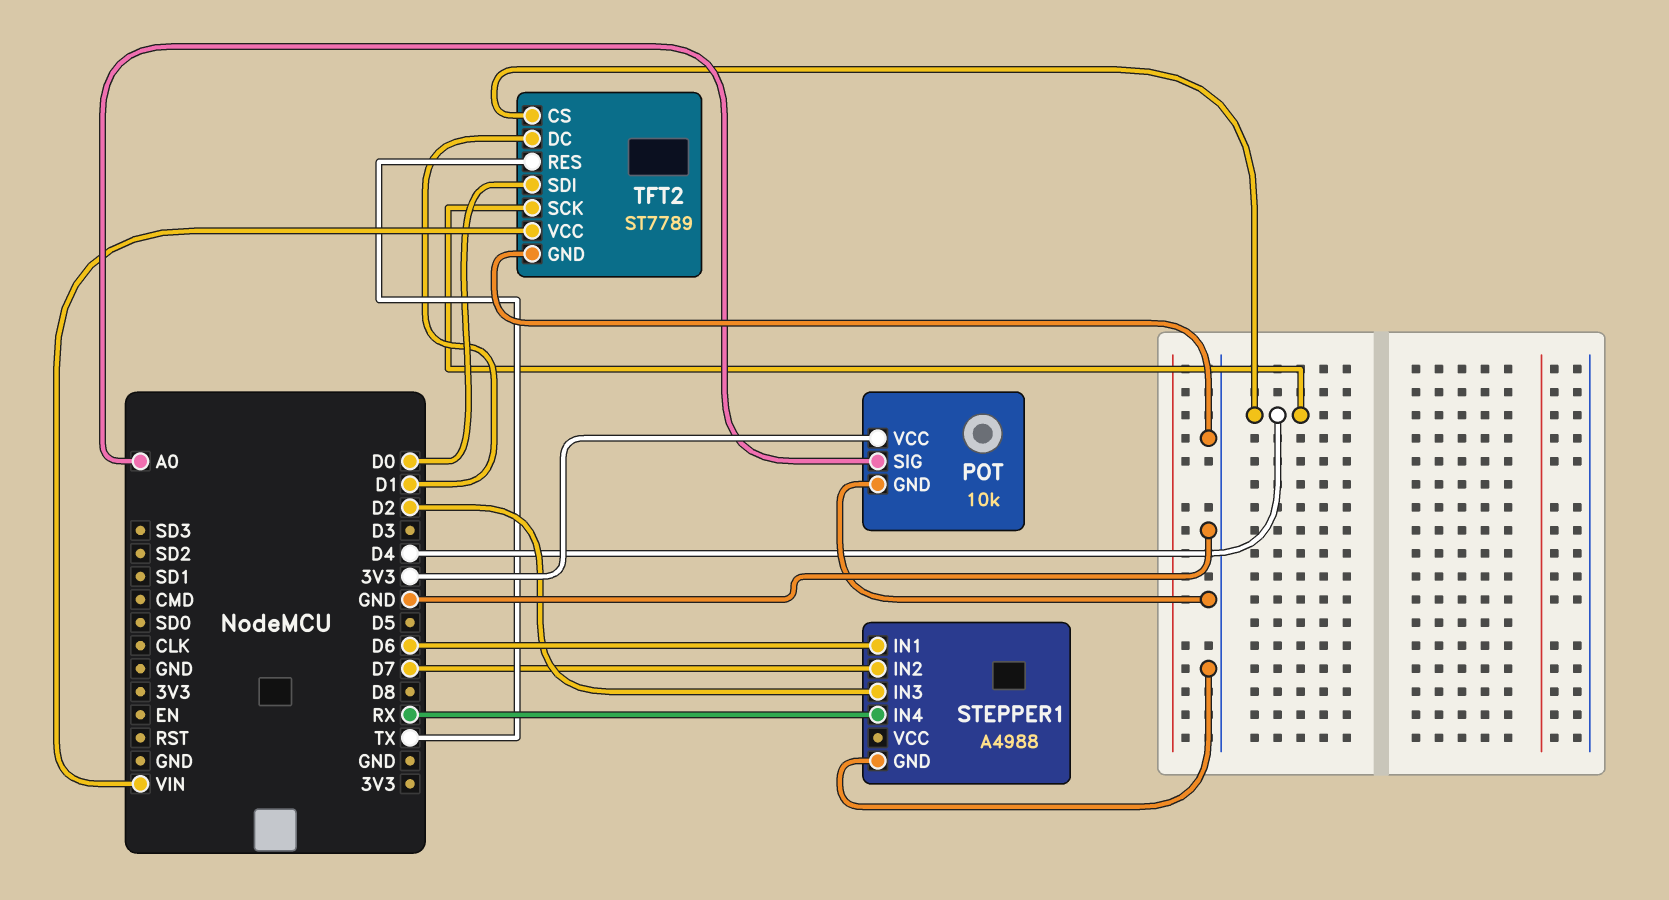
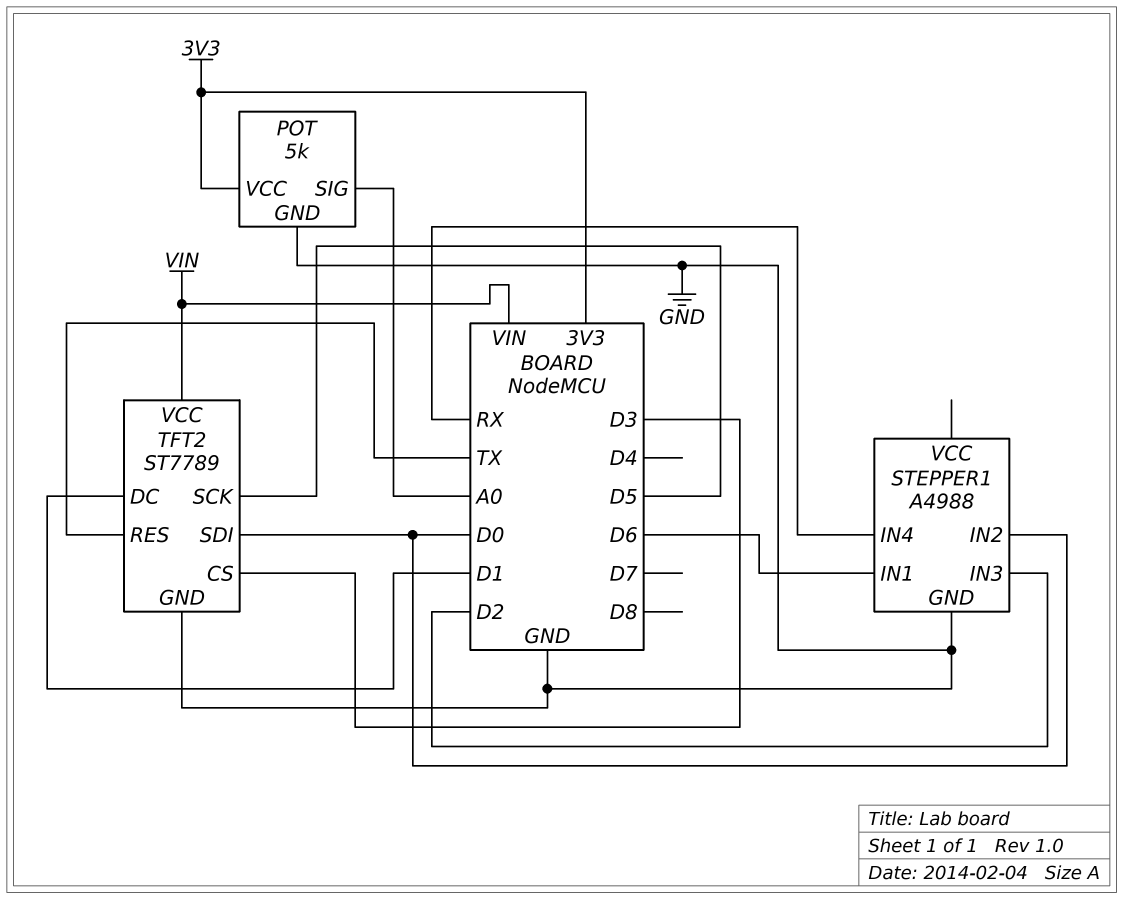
POT: 10k -> 5k
STEPPER1 pin IN2: D7 -> D0
TFT2 pin CS: D4 -> D3
TFT2 pin SCK: D4 -> D5

